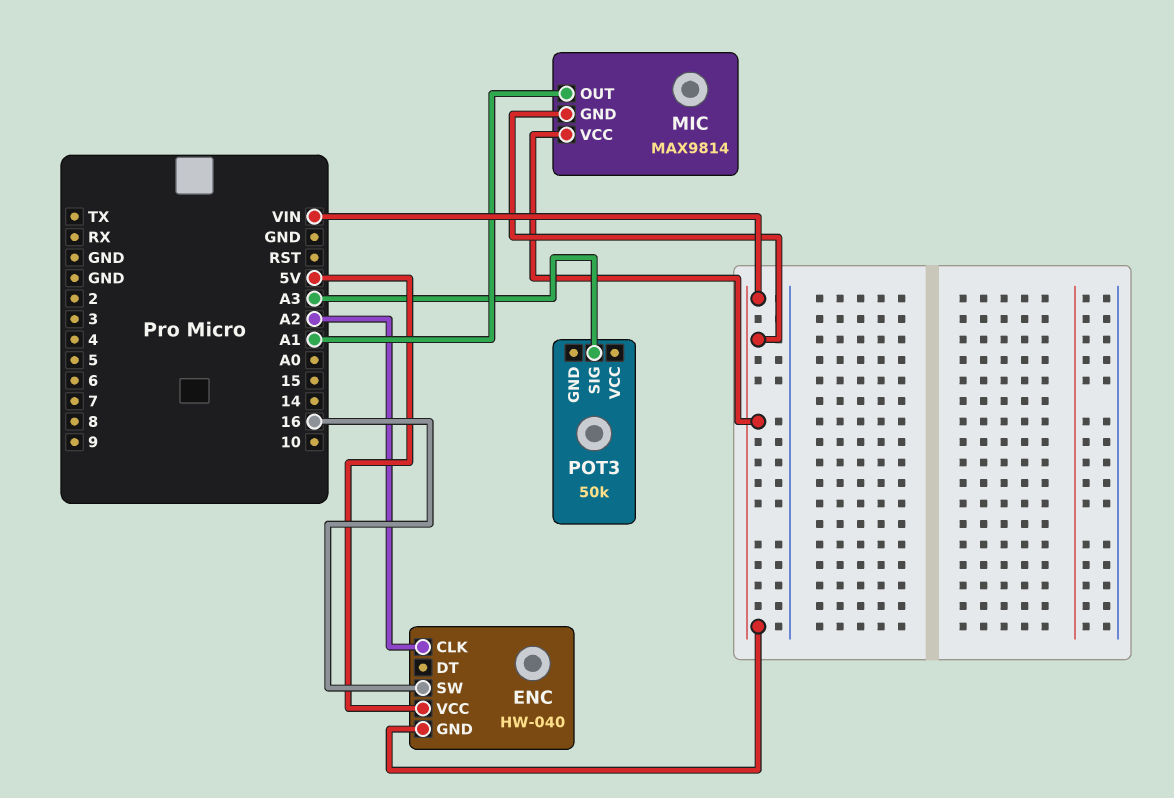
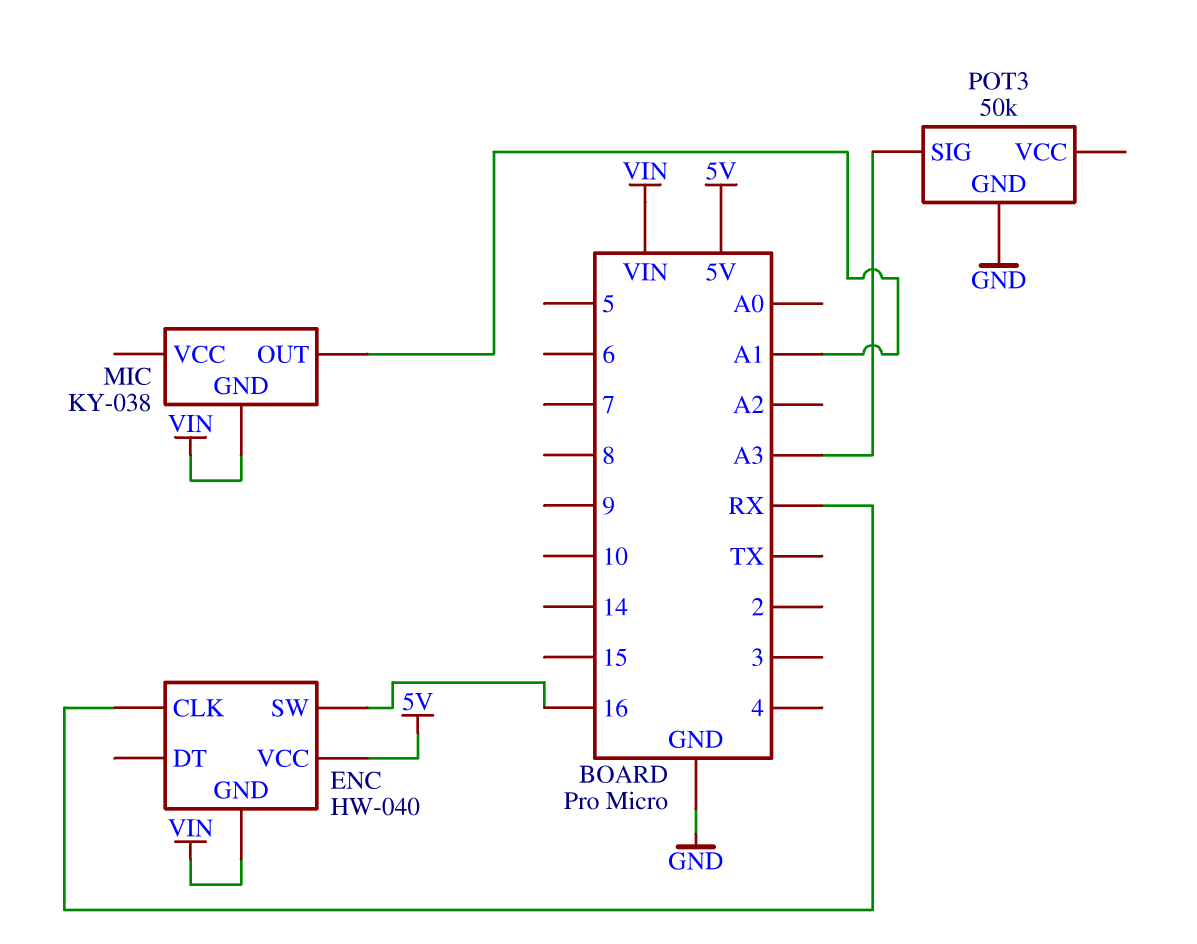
ENC pin CLK: A2 -> RX
MIC: MAX9814 -> KY-038
MIC pin VCC: VIN -> none
POT3 pin GND: none -> GND

